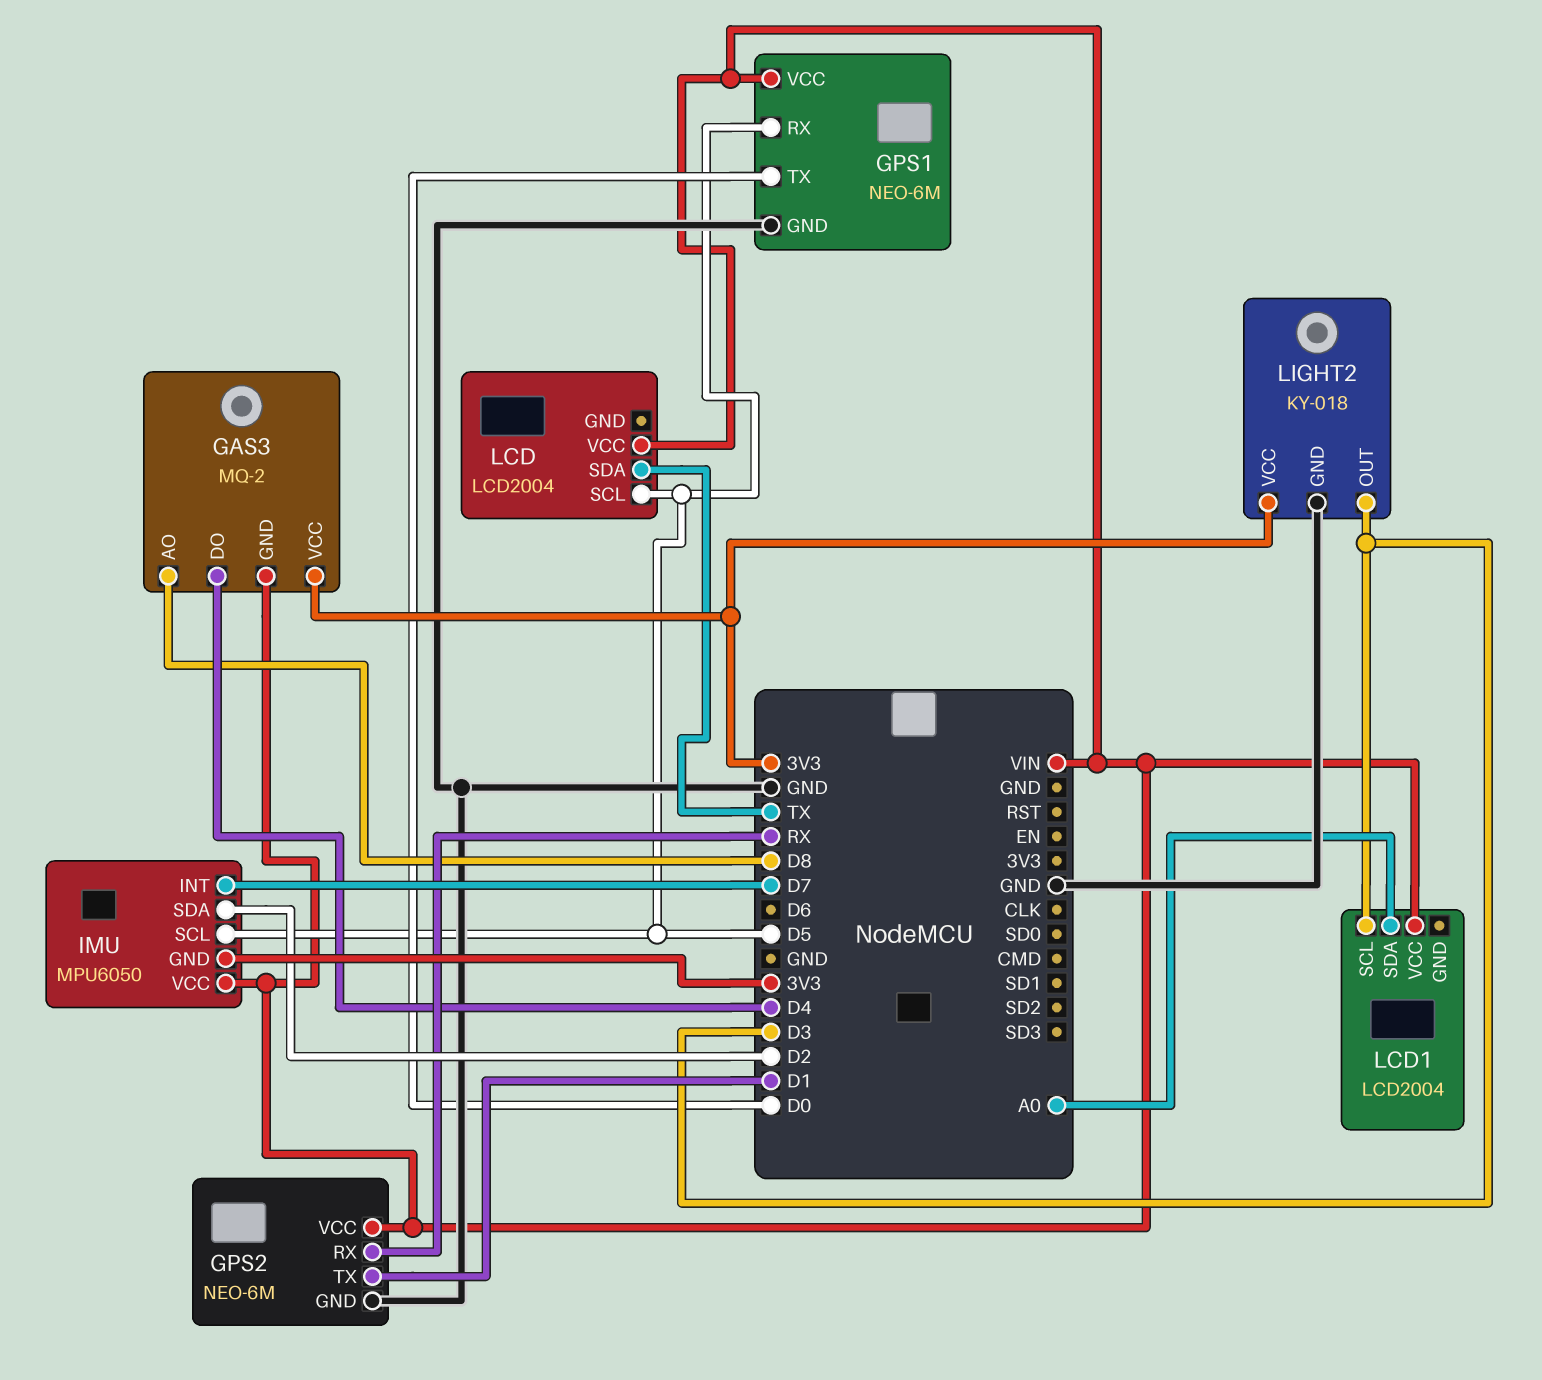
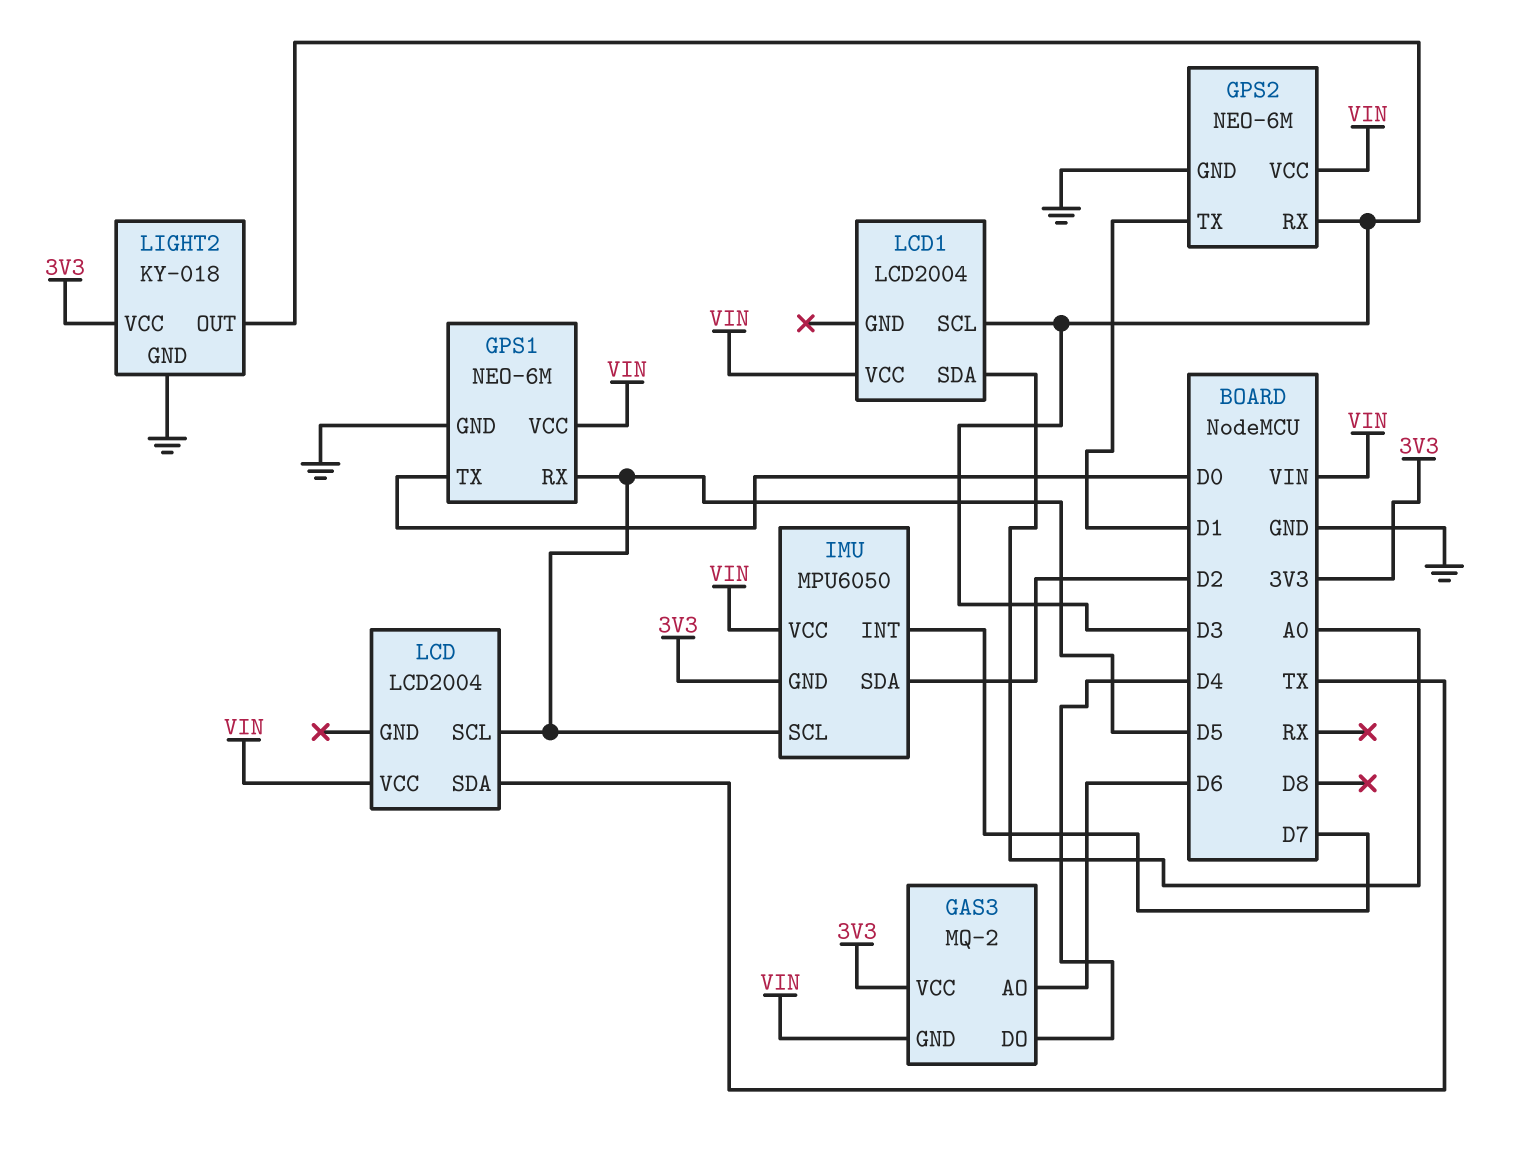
GAS3 pin AO: D8 -> D6
GPS2 pin RX: RX -> D3

